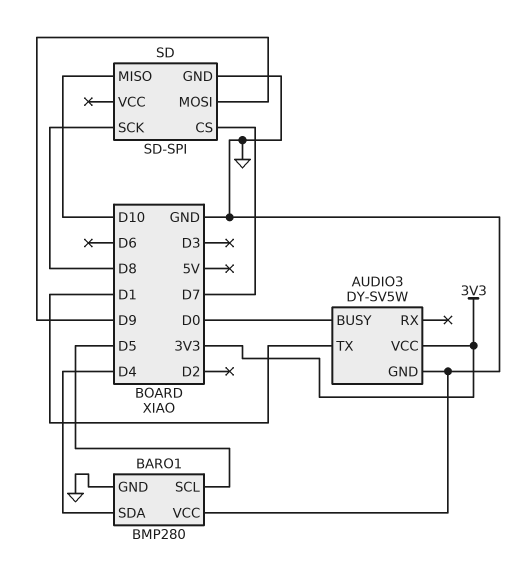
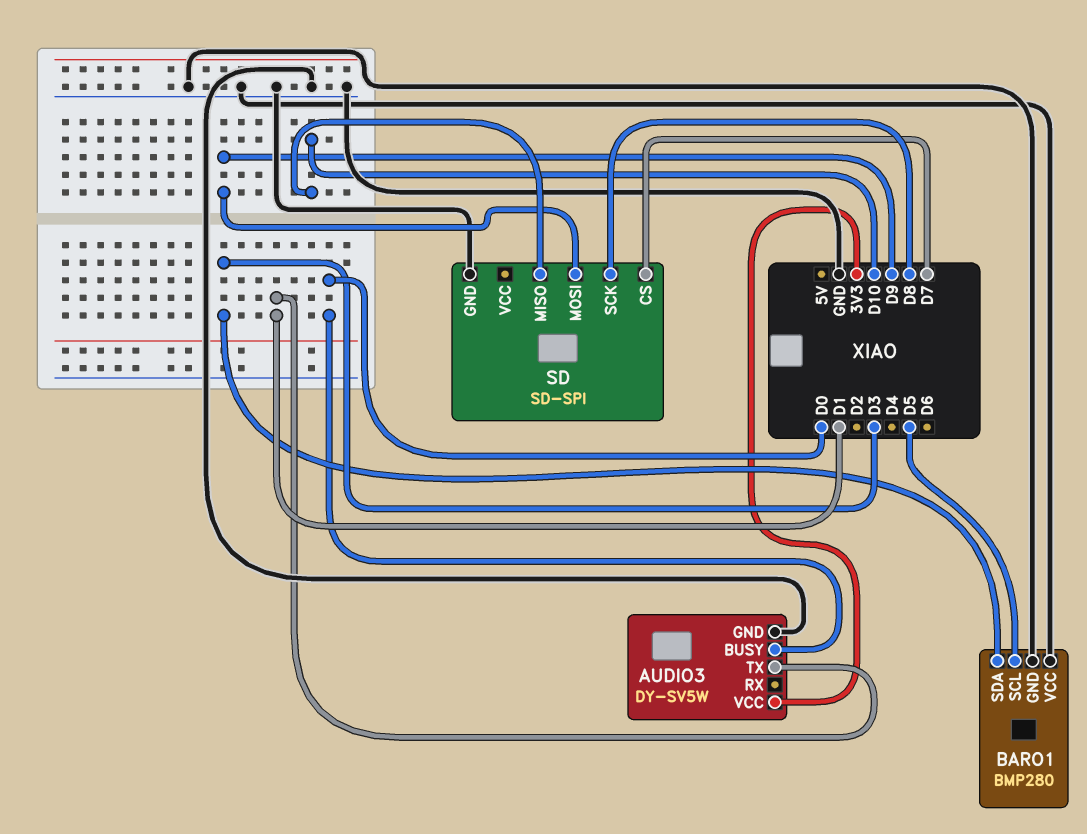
BARO1 pin SDA: D4 -> D3

